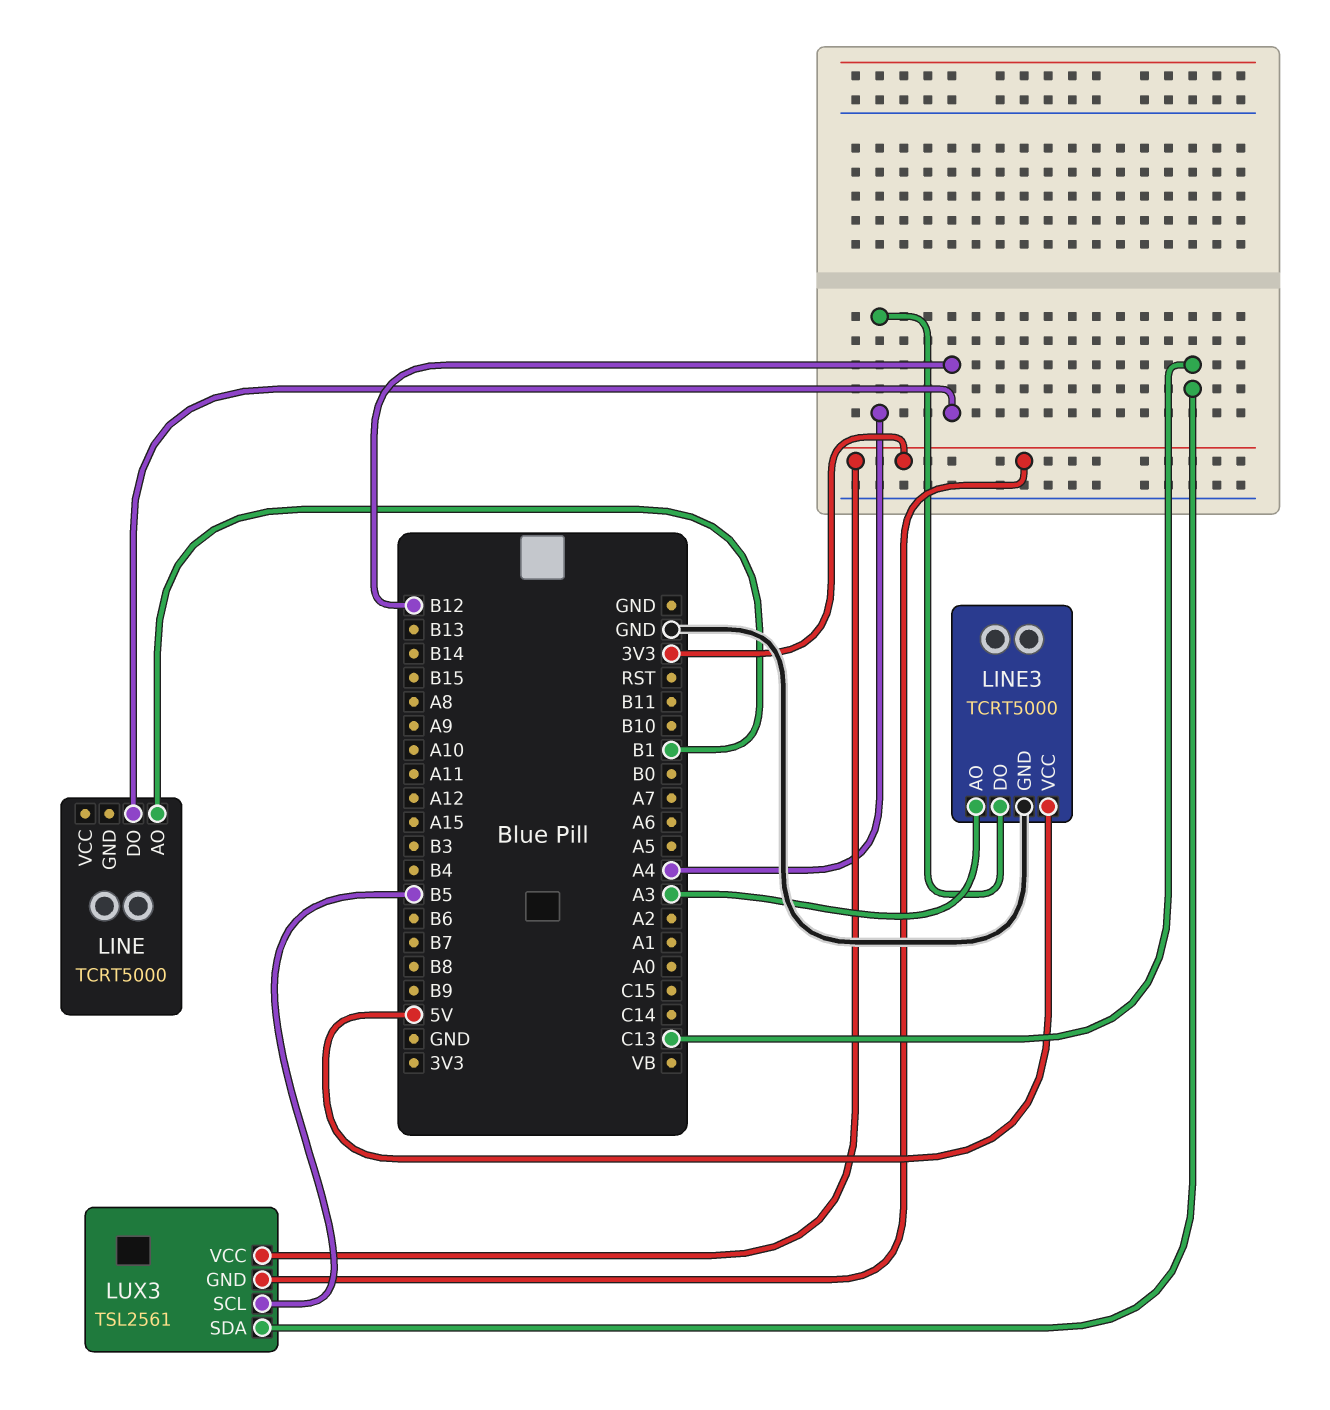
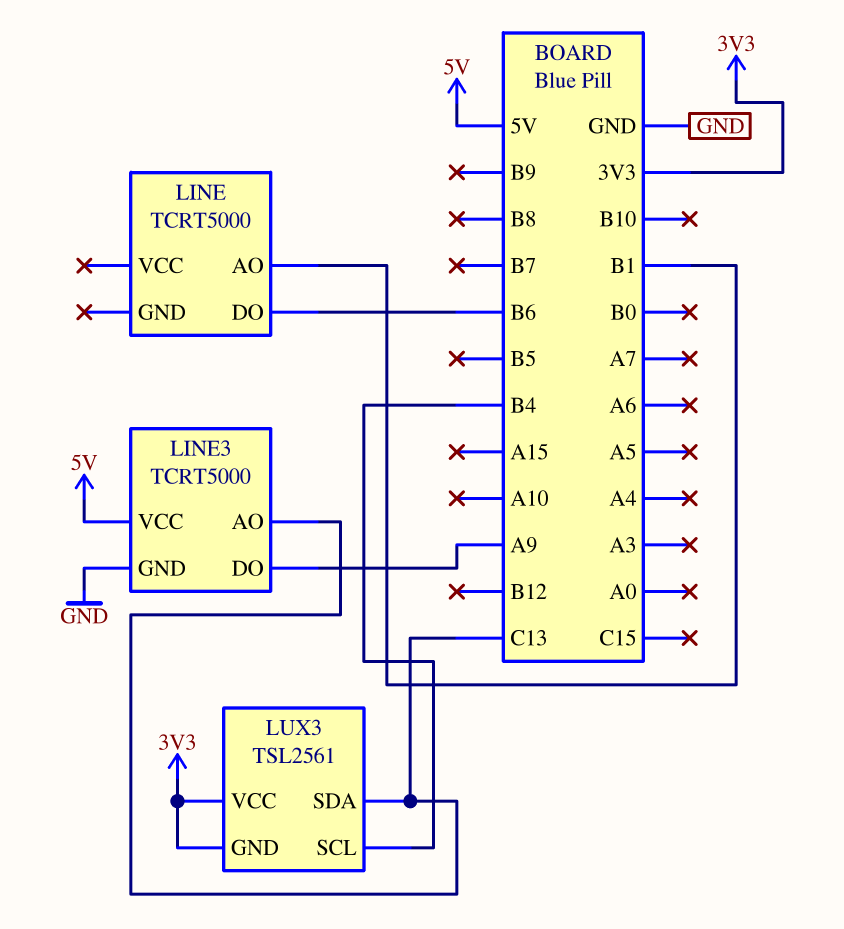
LINE pin DO: B12 -> B6
LINE3 pin AO: A3 -> C13
LINE3 pin DO: A4 -> A9
LUX3 pin SCL: B5 -> B4

